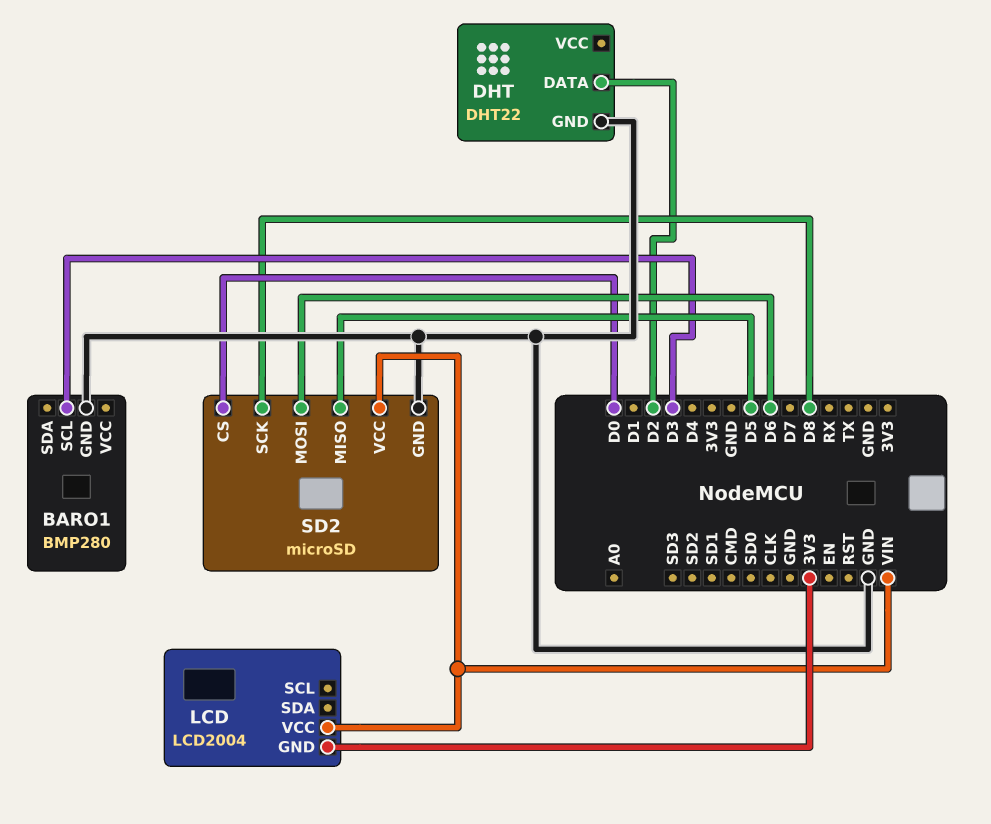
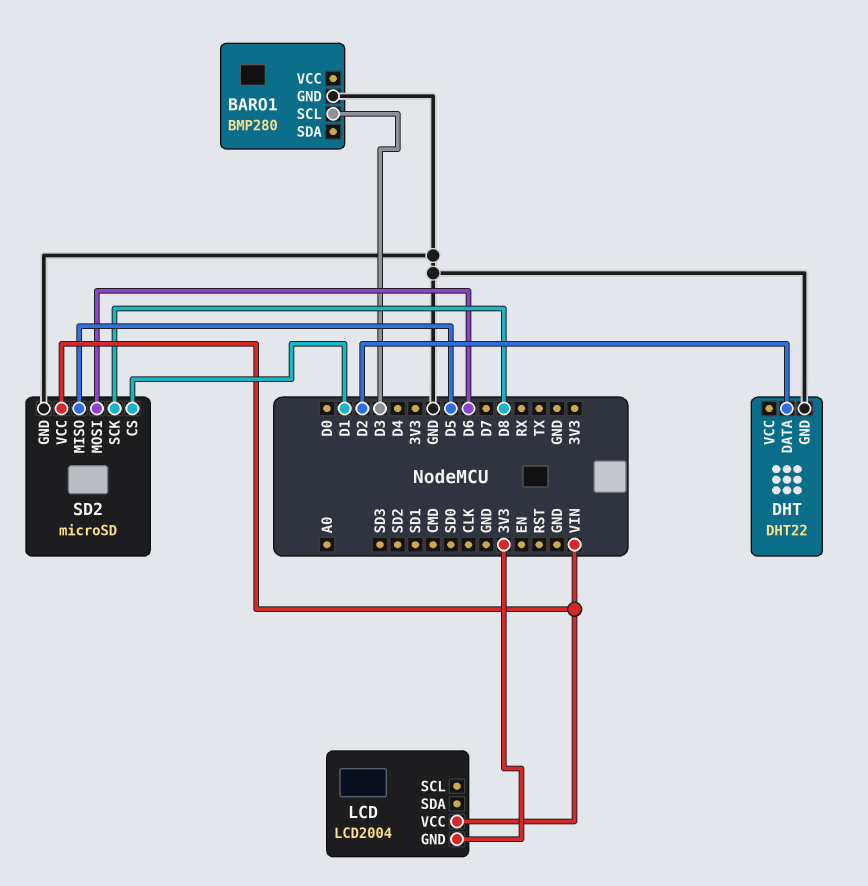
SD2 pin CS: D0 -> D1

